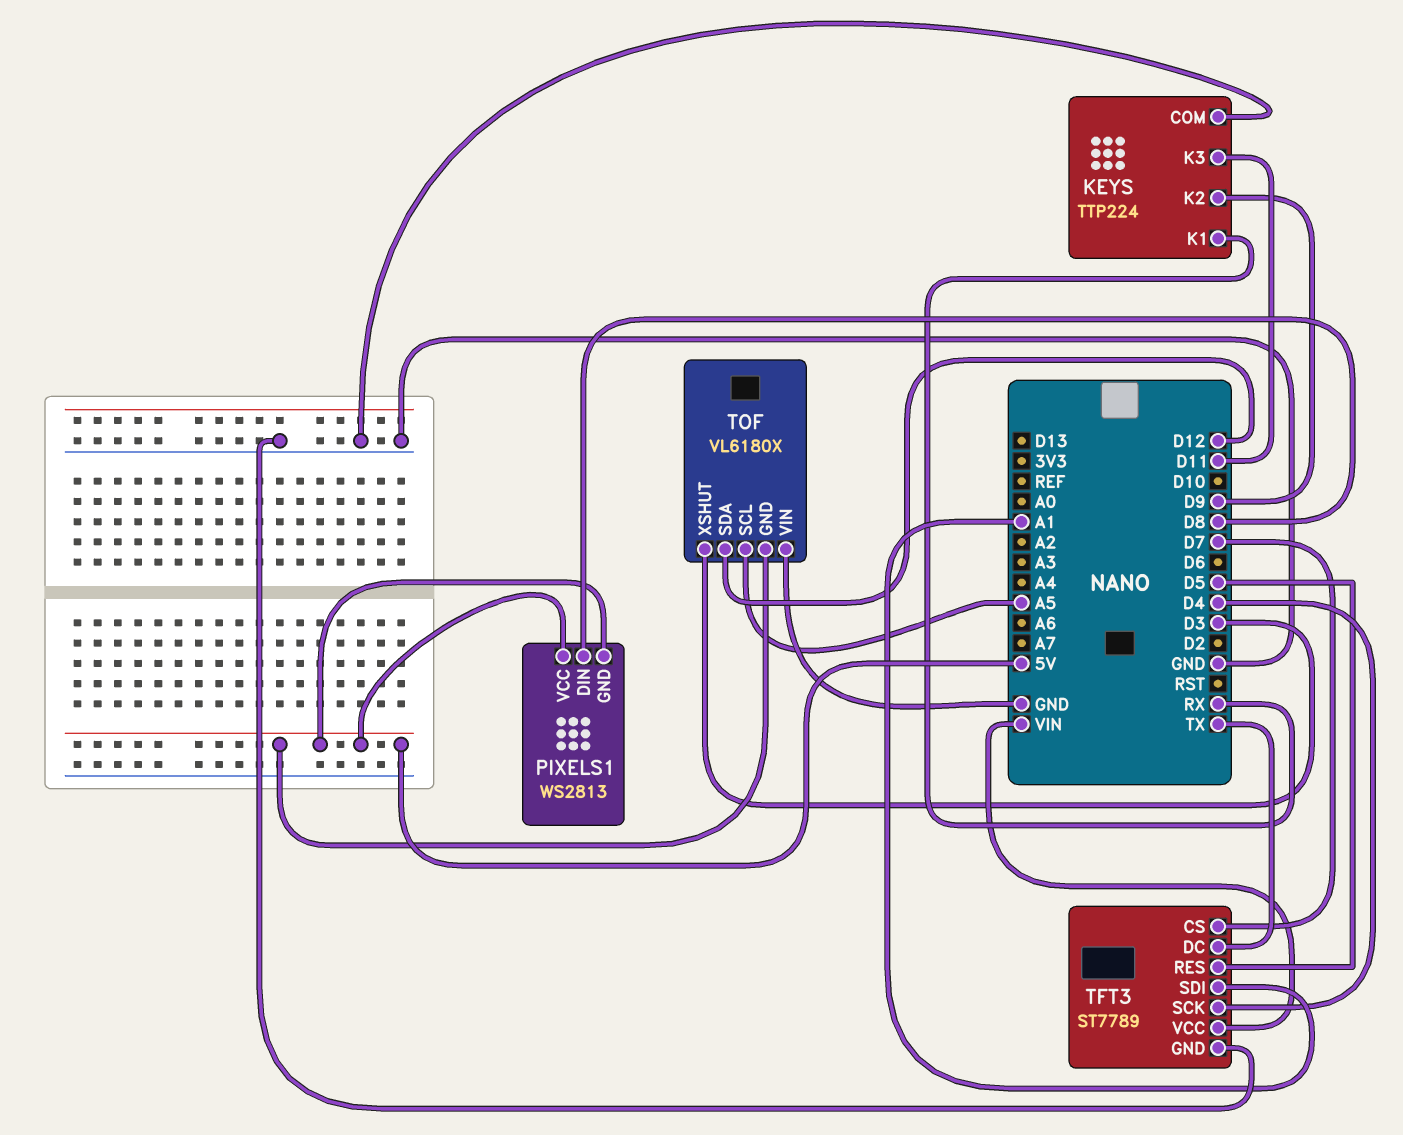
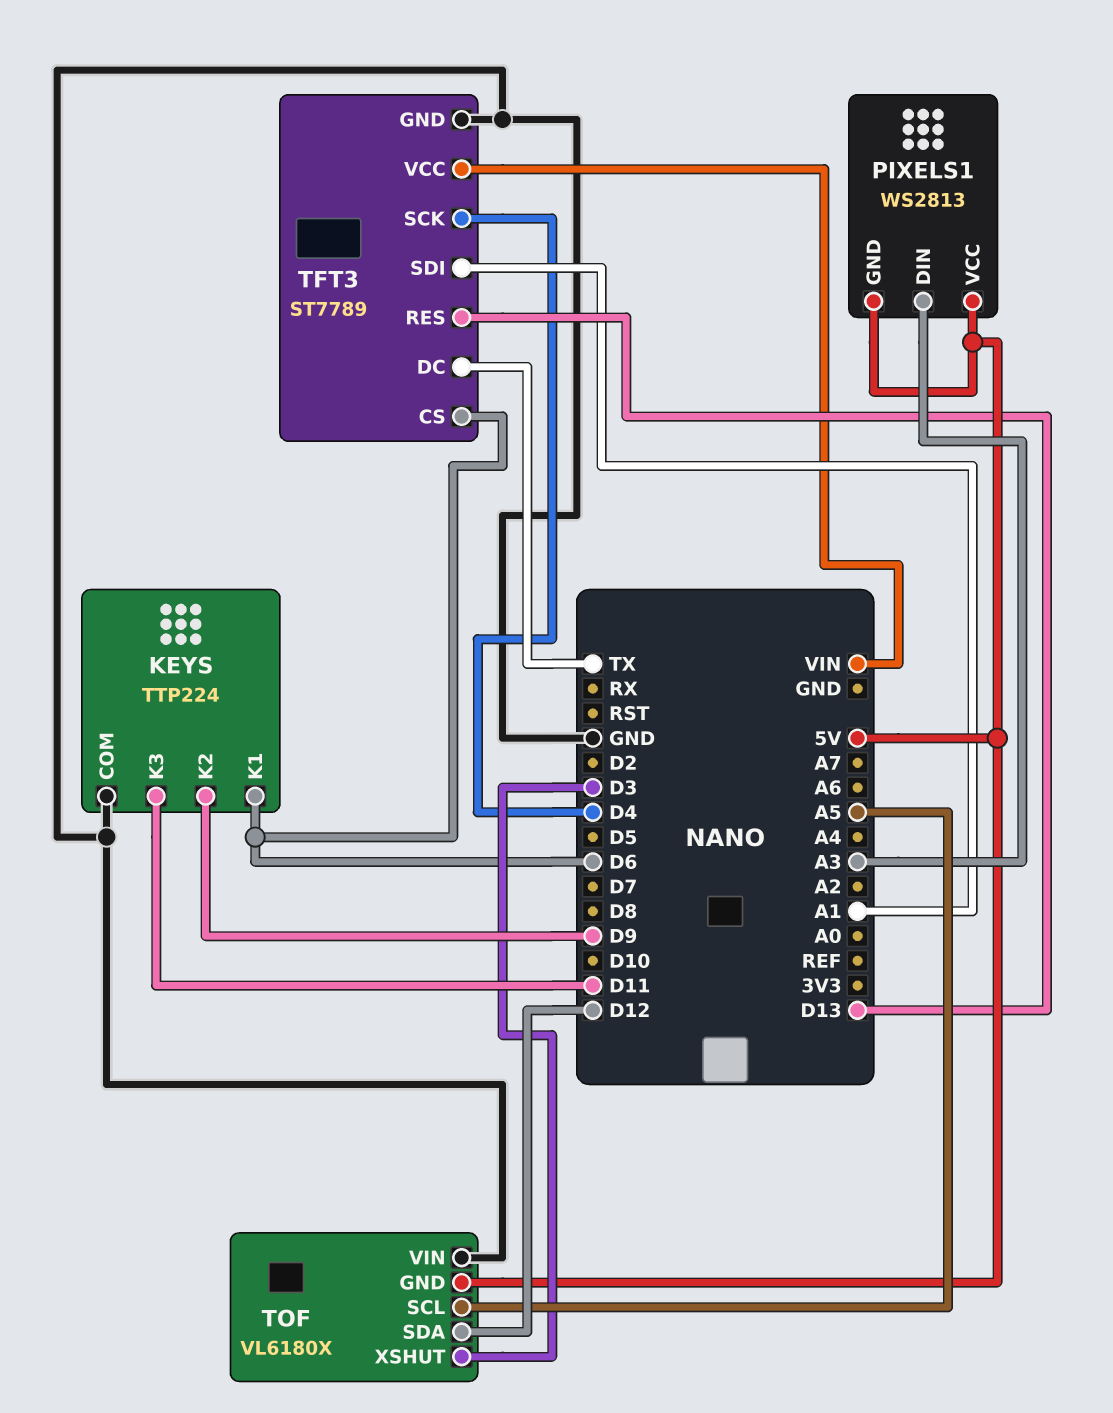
KEYS pin K1: RX -> D6
PIXELS1 pin DIN: D8 -> A3
TFT3 pin CS: D7 -> D6
TFT3 pin RES: D5 -> D13

